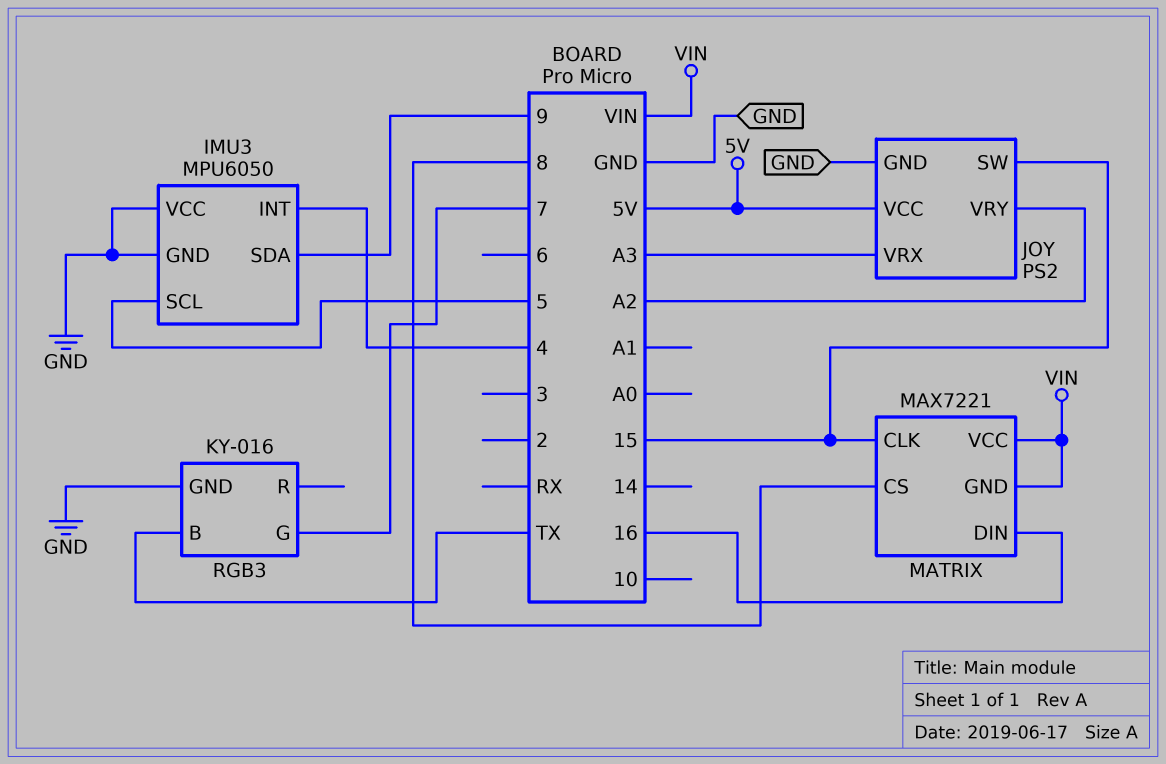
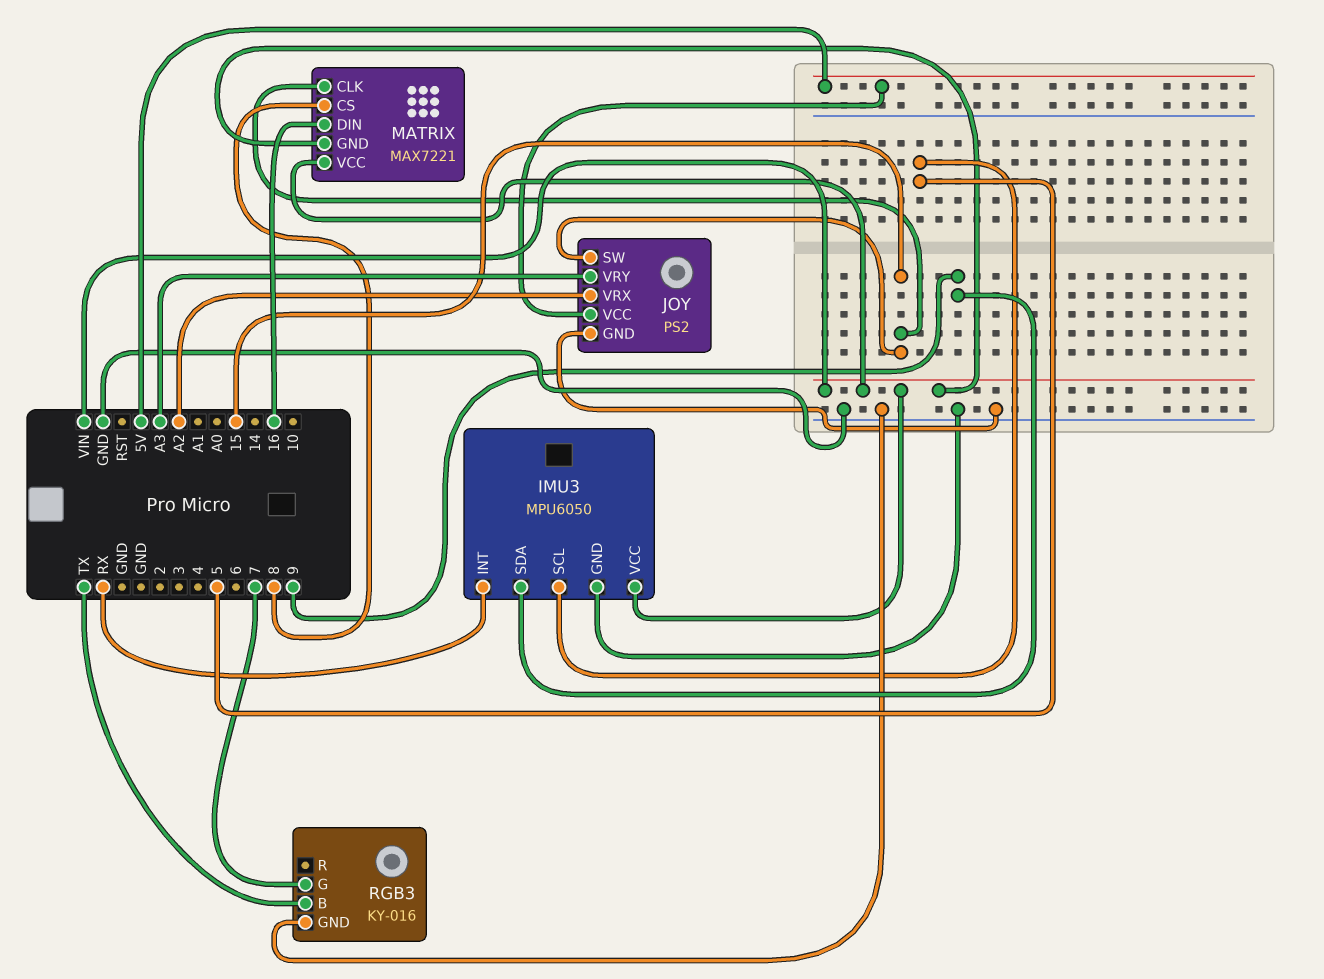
IMU3 pin INT: 4 -> RX
IMU3 pin VCC: GND -> VIN
JOY pin VRX: A3 -> A2
JOY pin VRY: A2 -> A3

